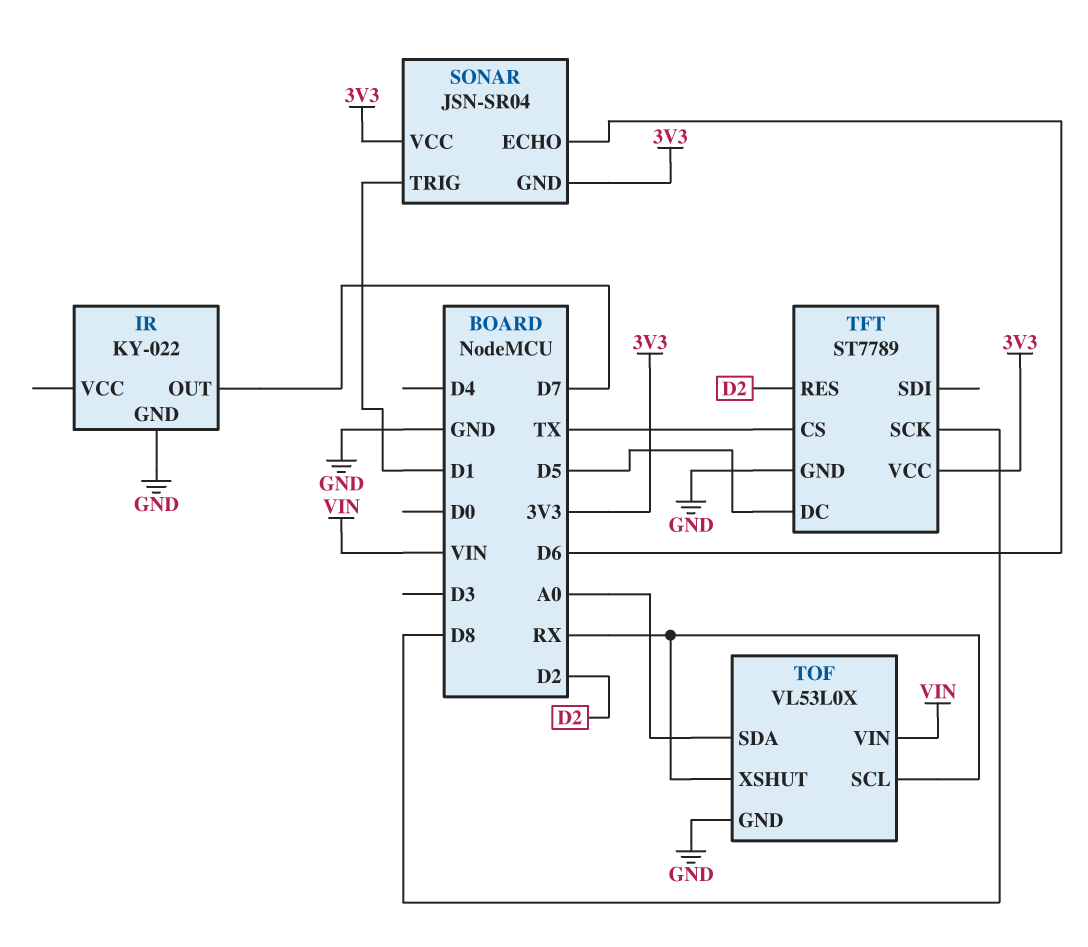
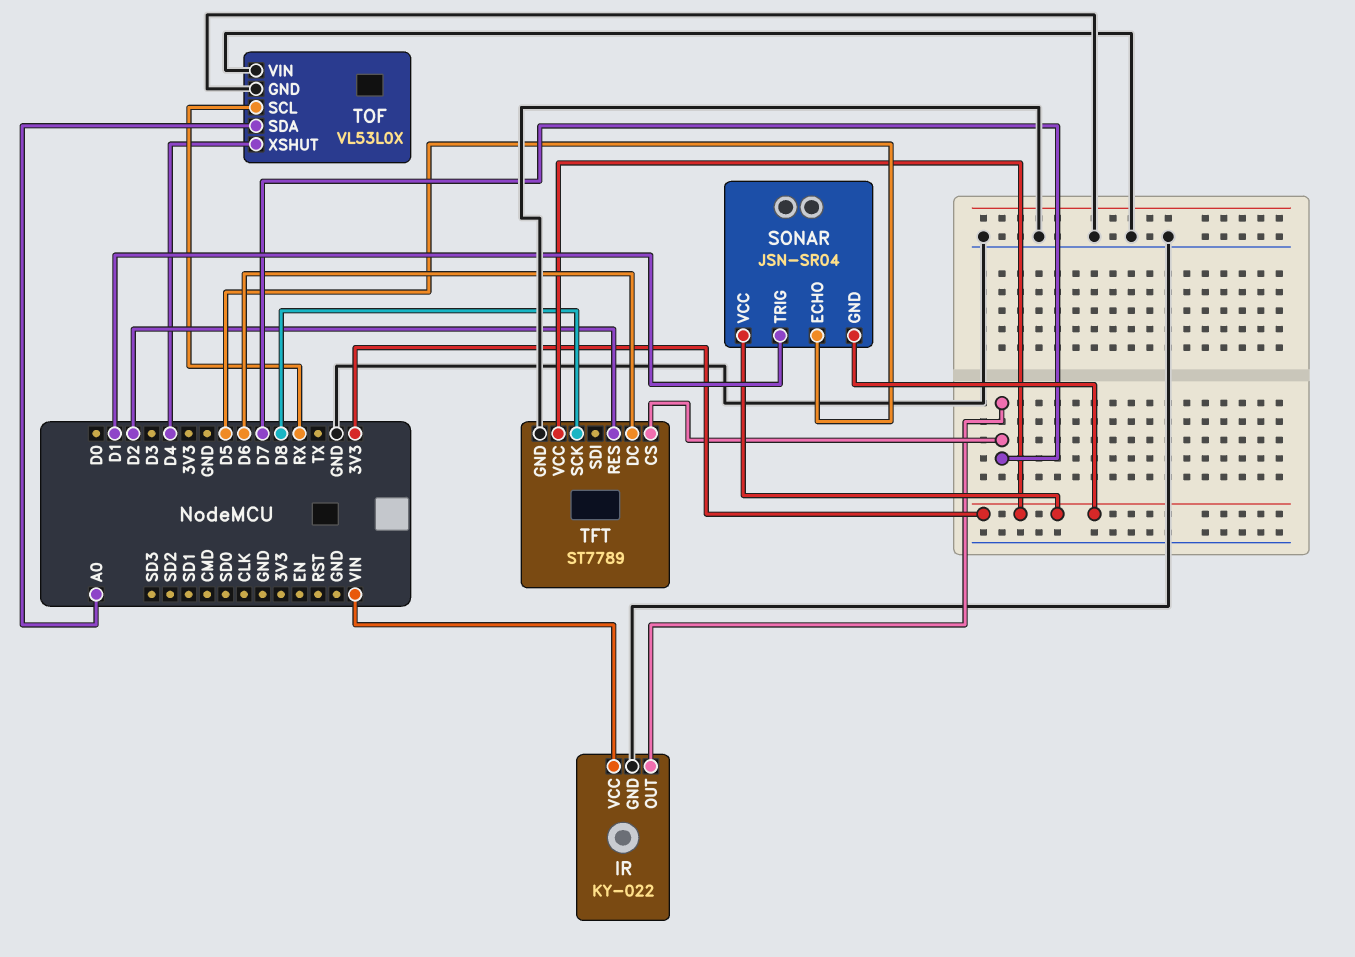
IR pin VCC: none -> VIN
SONAR pin ECHO: D6 -> D5
TFT pin CS: TX -> D7
TFT pin DC: D5 -> D6
TOF pin VIN: VIN -> GND
TOF pin XSHUT: RX -> D4

